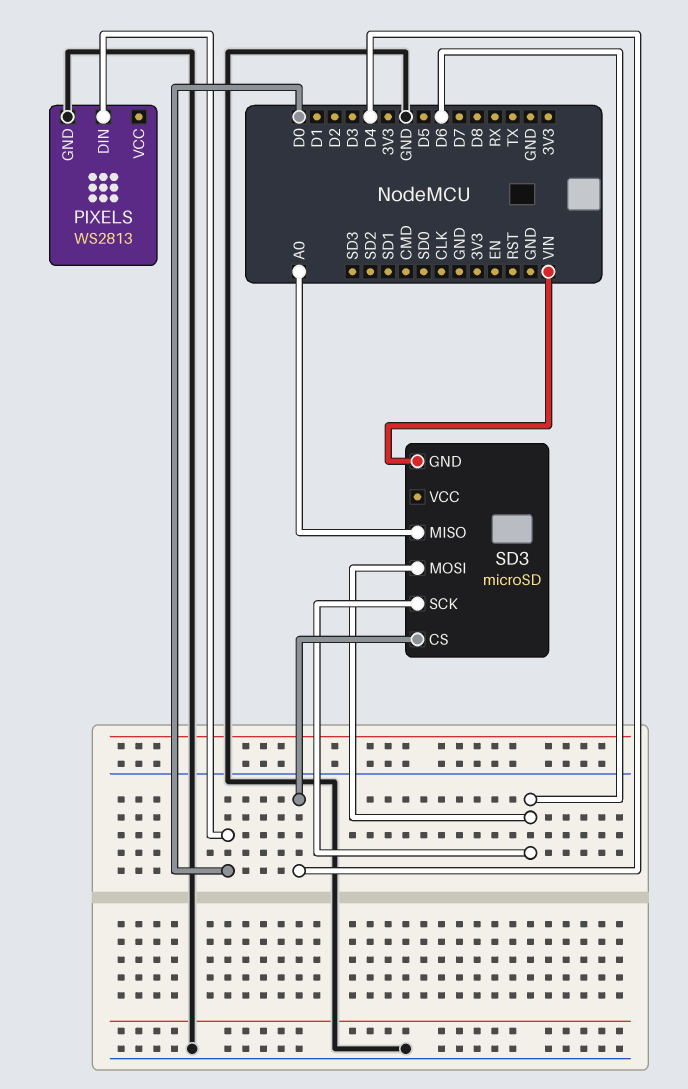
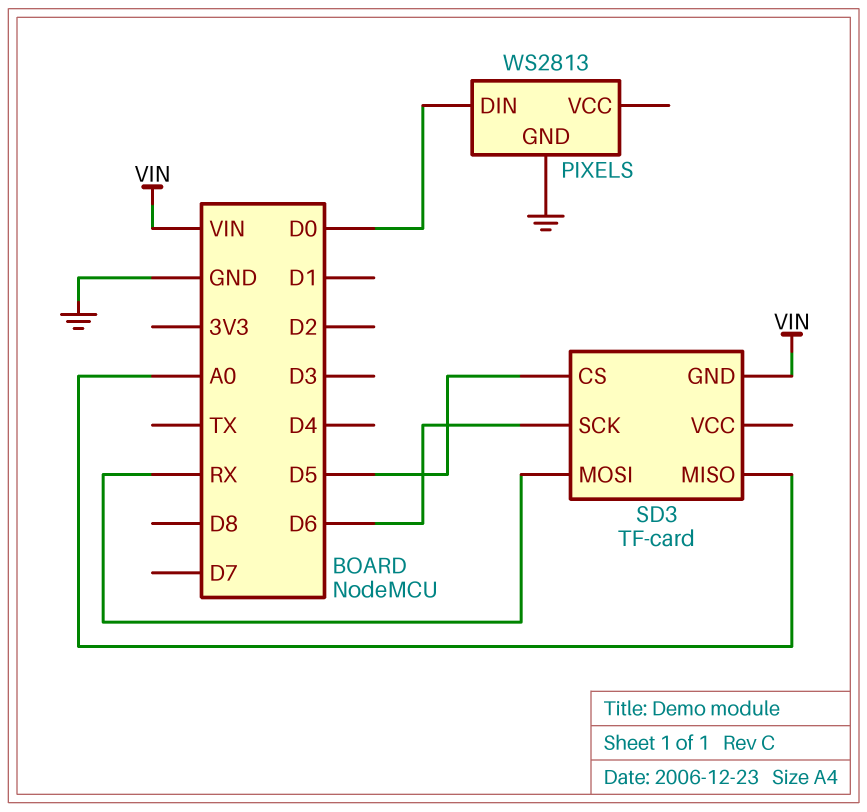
SD3: microSD -> TF-card
SD3 pin CS: D4 -> D5
SD3 pin MOSI: D6 -> RX

